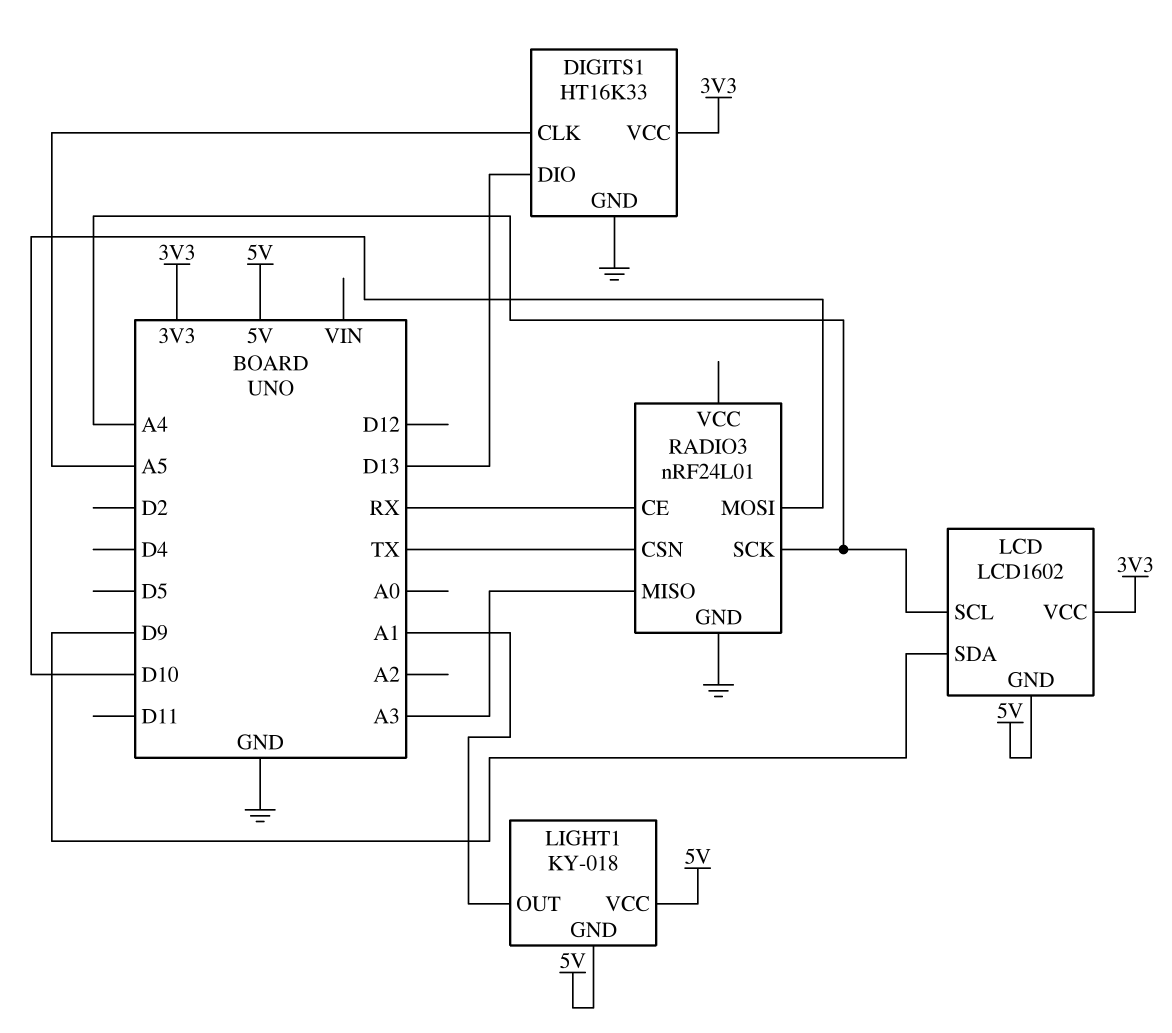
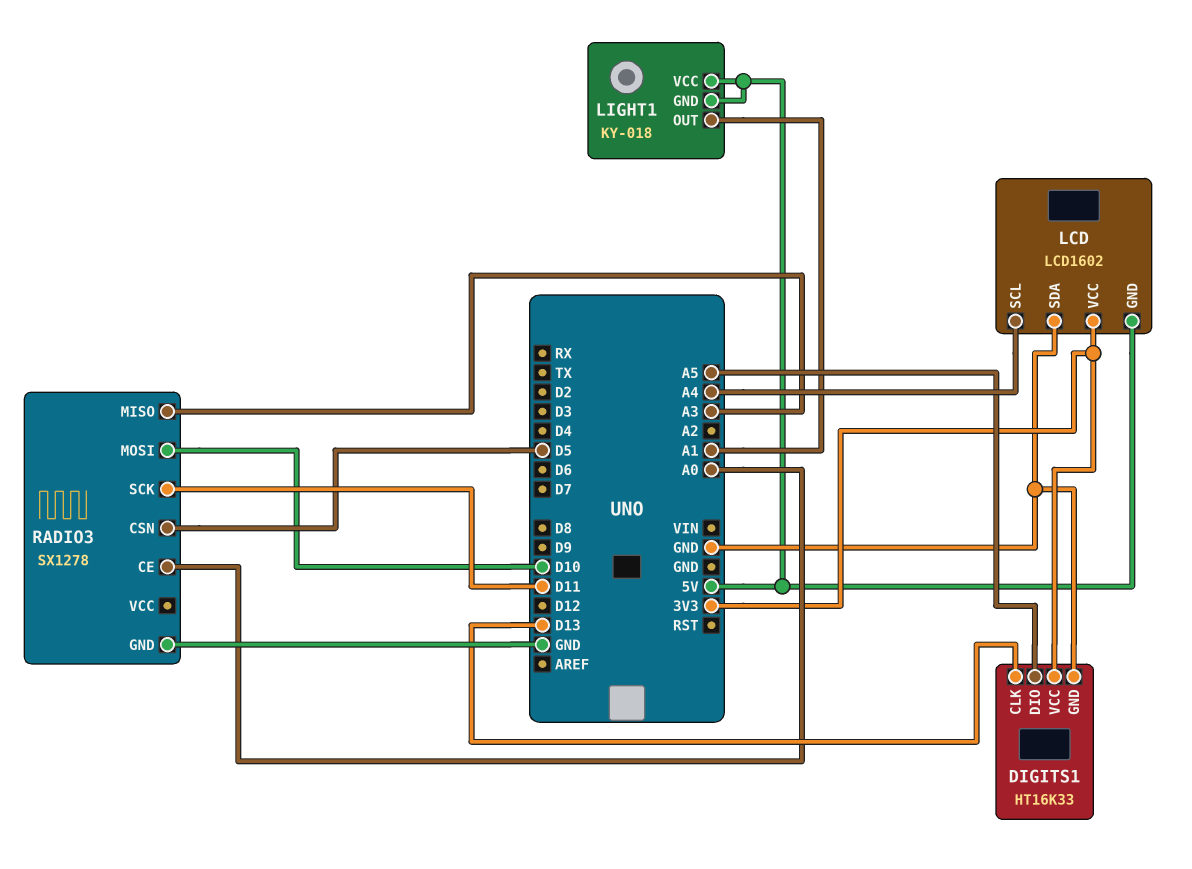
DIGITS1 pin CLK: A5 -> D13
DIGITS1 pin DIO: D13 -> A5
LCD pin SDA: D9 -> GND
RADIO3: nRF24L01 -> SX1278
RADIO3 pin CE: RX -> A0
RADIO3 pin CSN: TX -> D5
RADIO3 pin SCK: A4 -> D11

